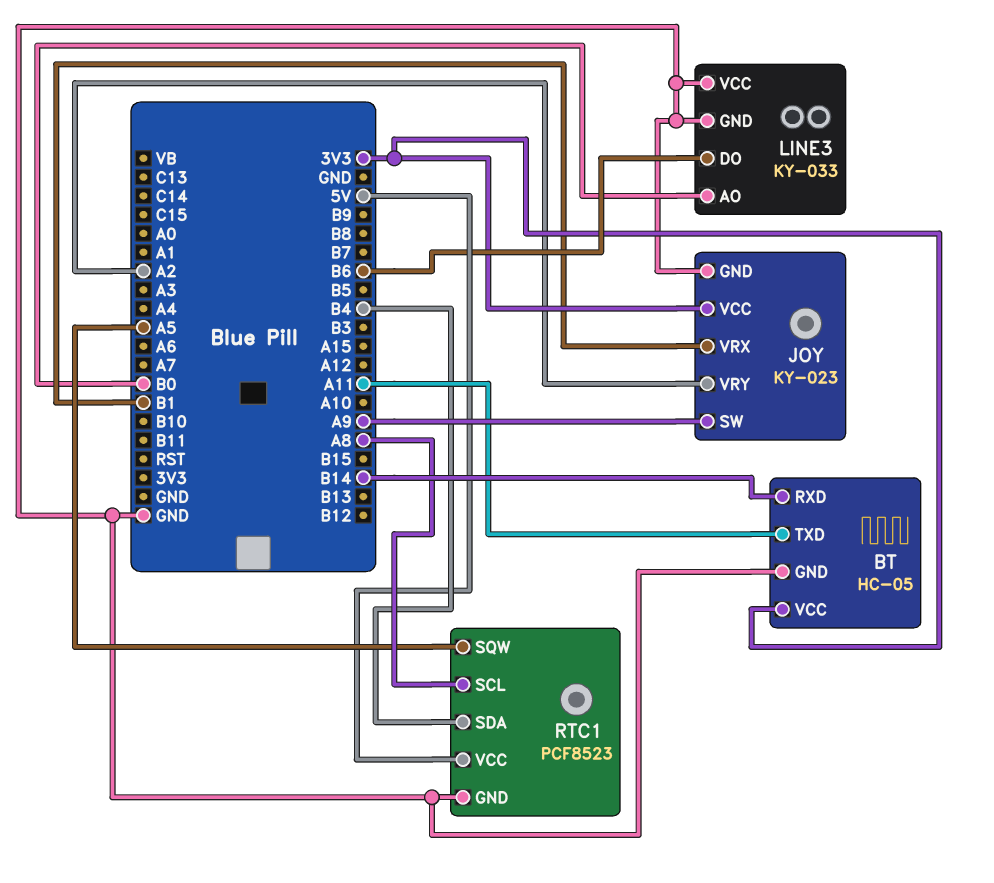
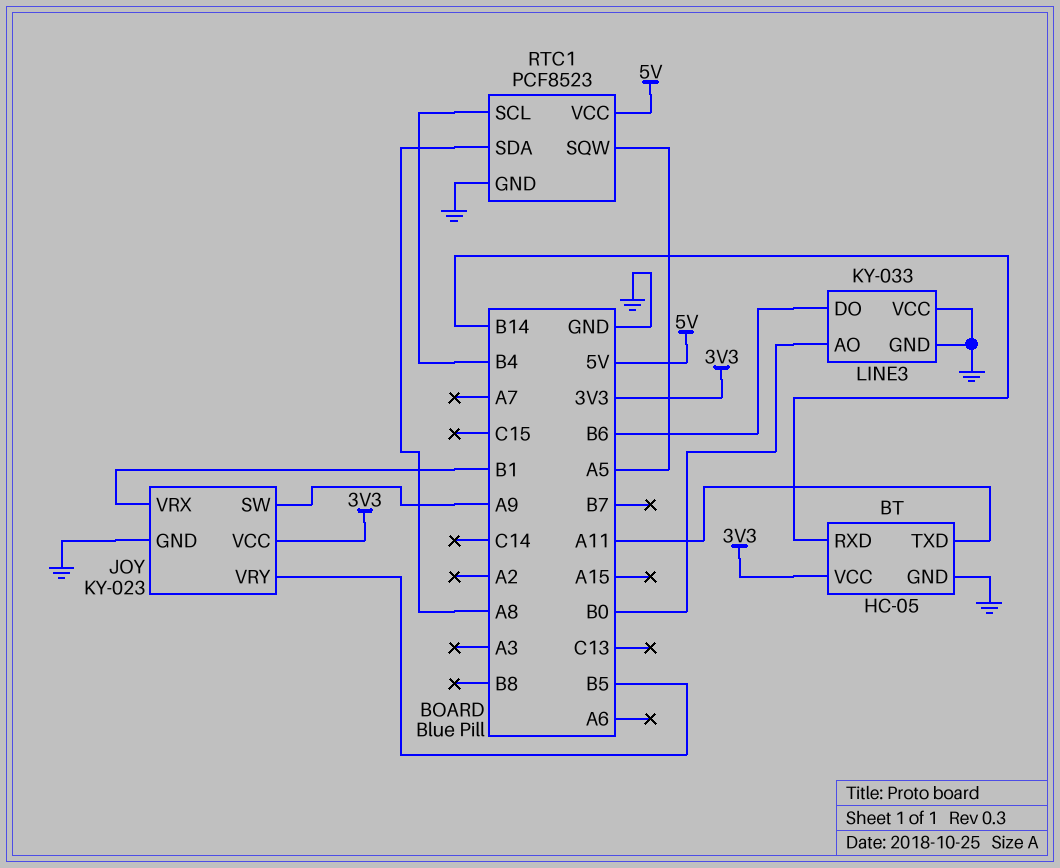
JOY pin VRY: A2 -> B5
RTC1 pin SCL: A8 -> B4
RTC1 pin SDA: B4 -> A8

